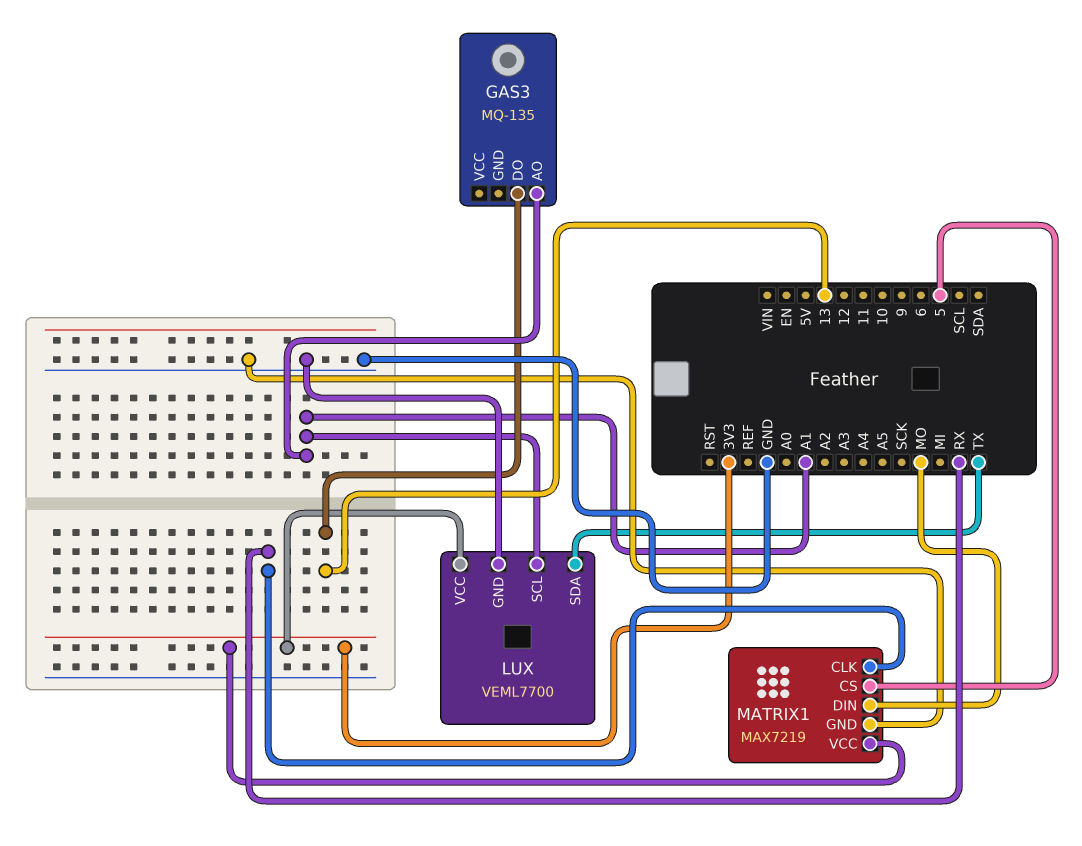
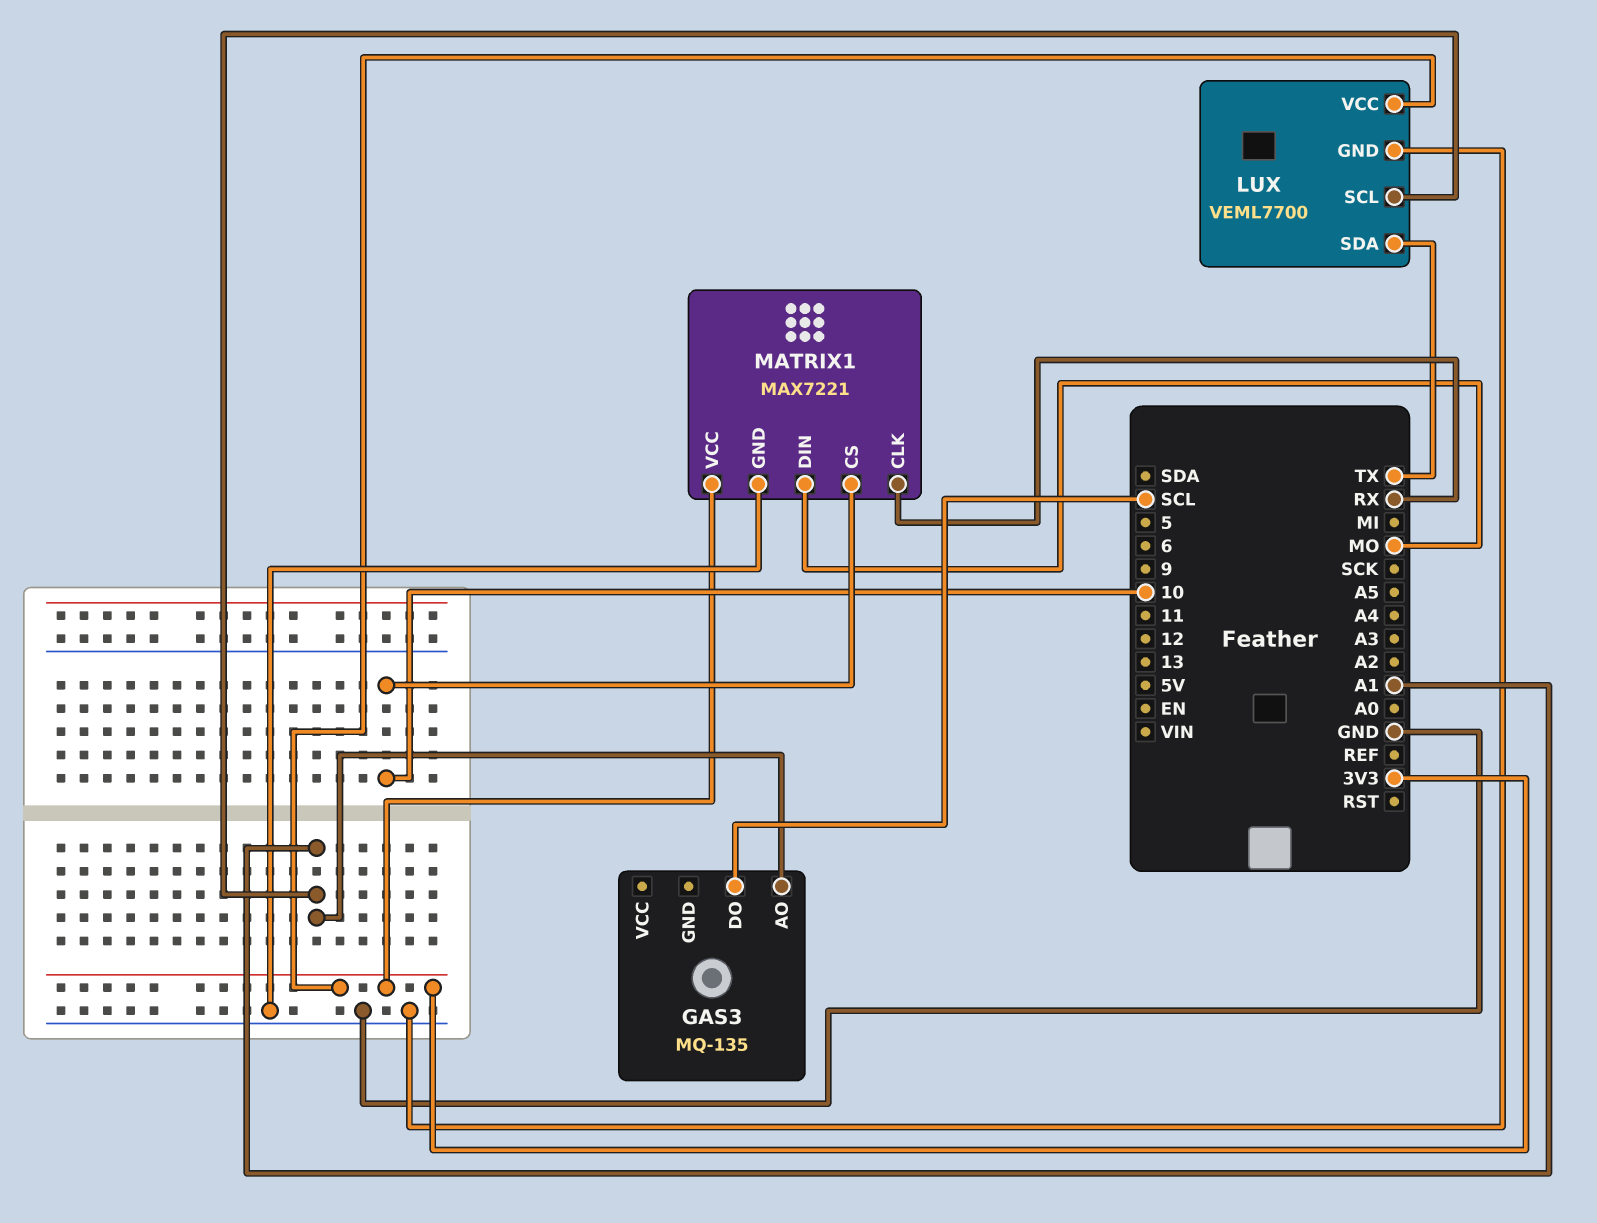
GAS3 pin DO: 13 -> SCL
MATRIX1: MAX7219 -> MAX7221
MATRIX1 pin CS: 5 -> 10

